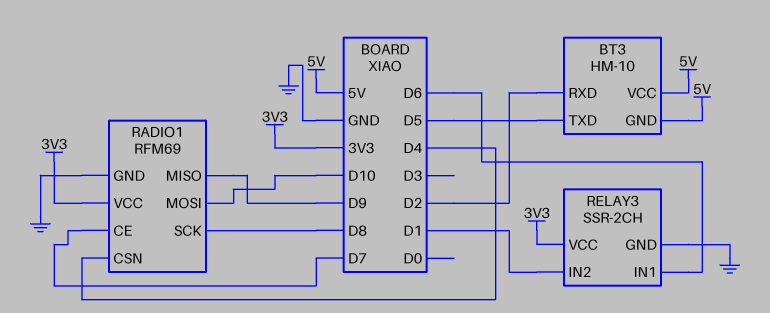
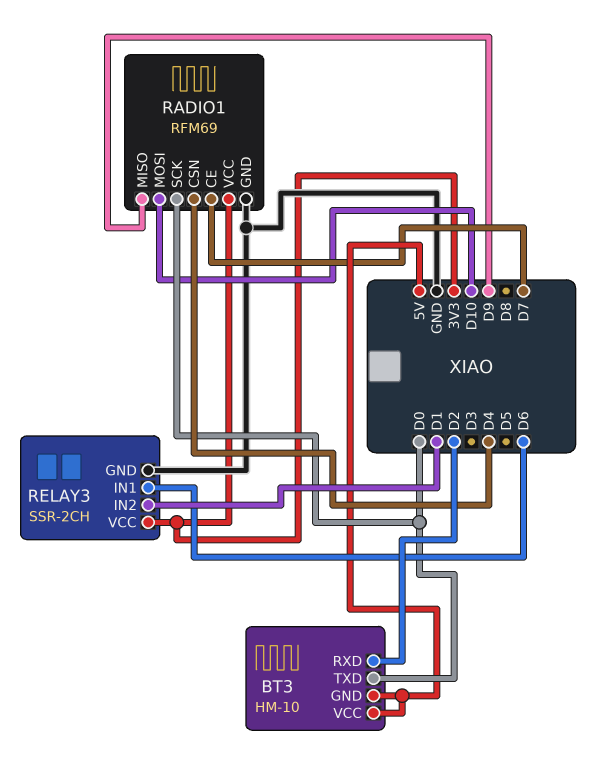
BT3 pin TXD: D5 -> D0
RADIO1 pin SCK: D8 -> D0

